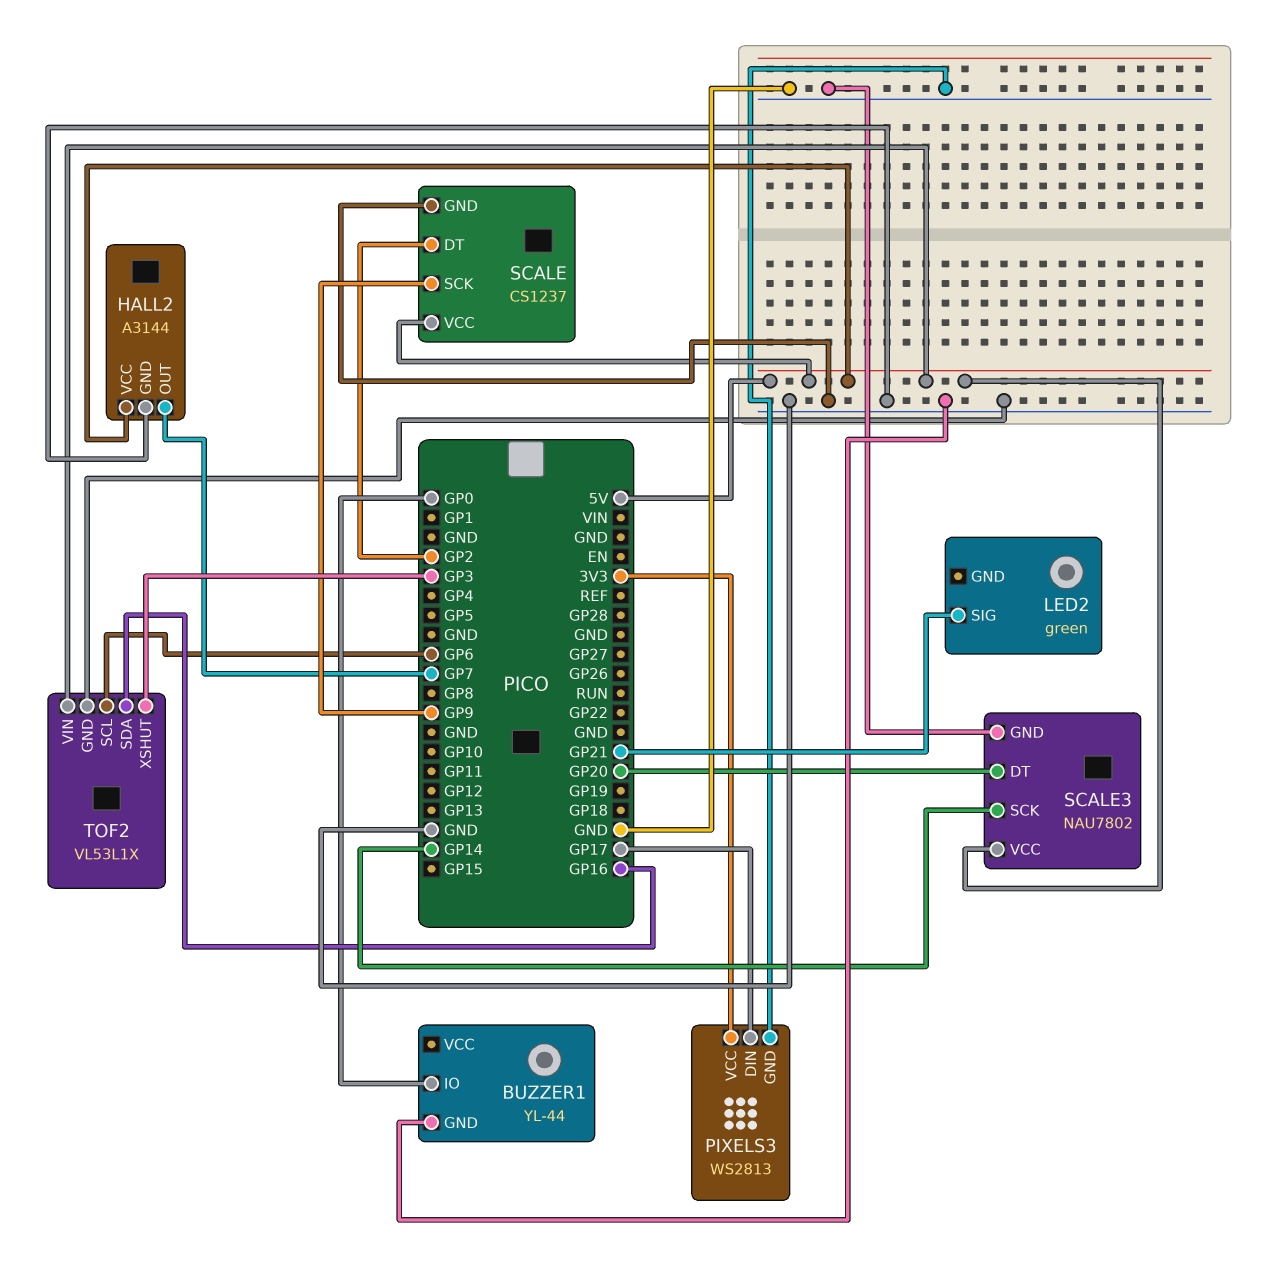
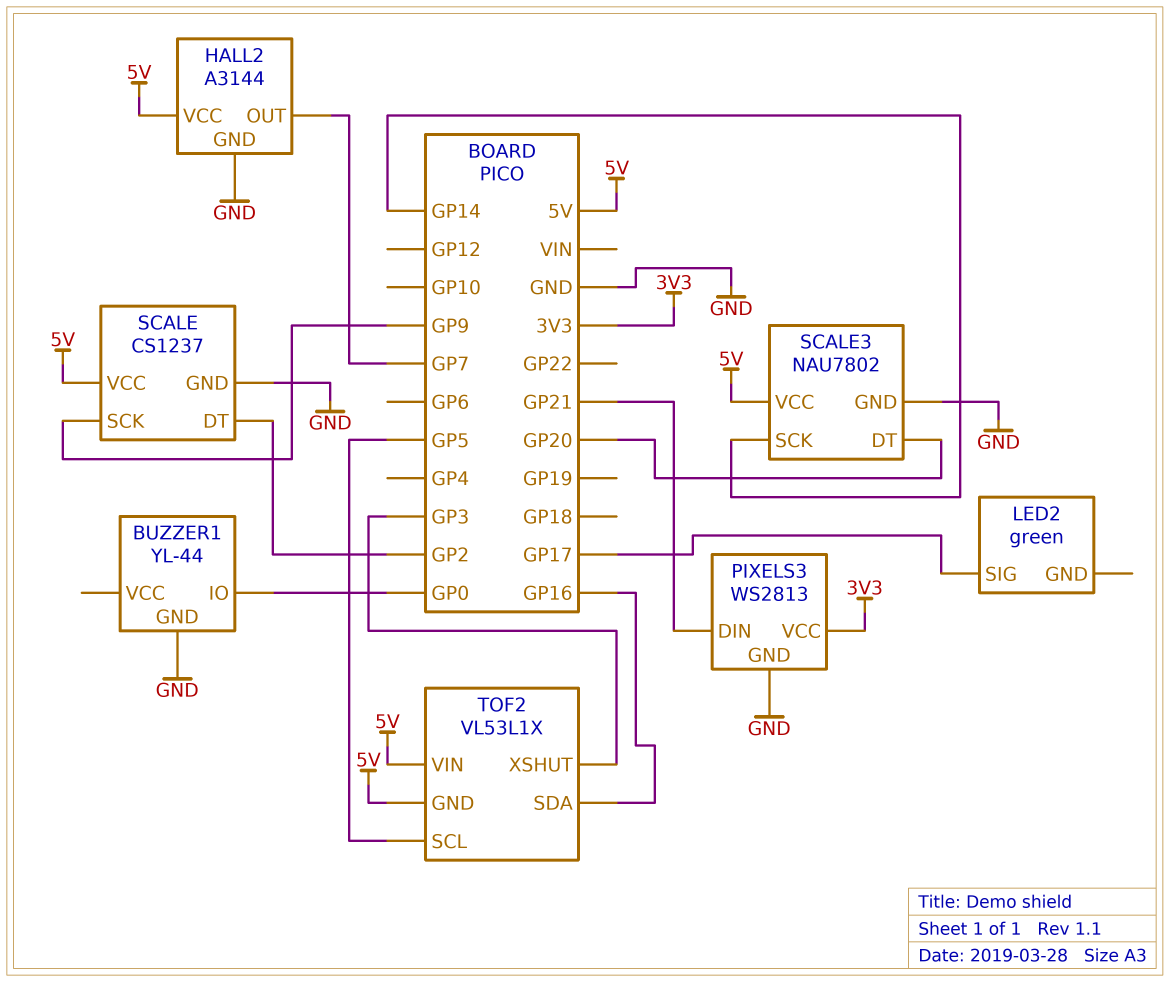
LED2 pin SIG: GP21 -> GP17
PIXELS3 pin DIN: GP17 -> GP21
TOF2 pin GND: GND -> 5V
TOF2 pin SCL: GP6 -> GP5

